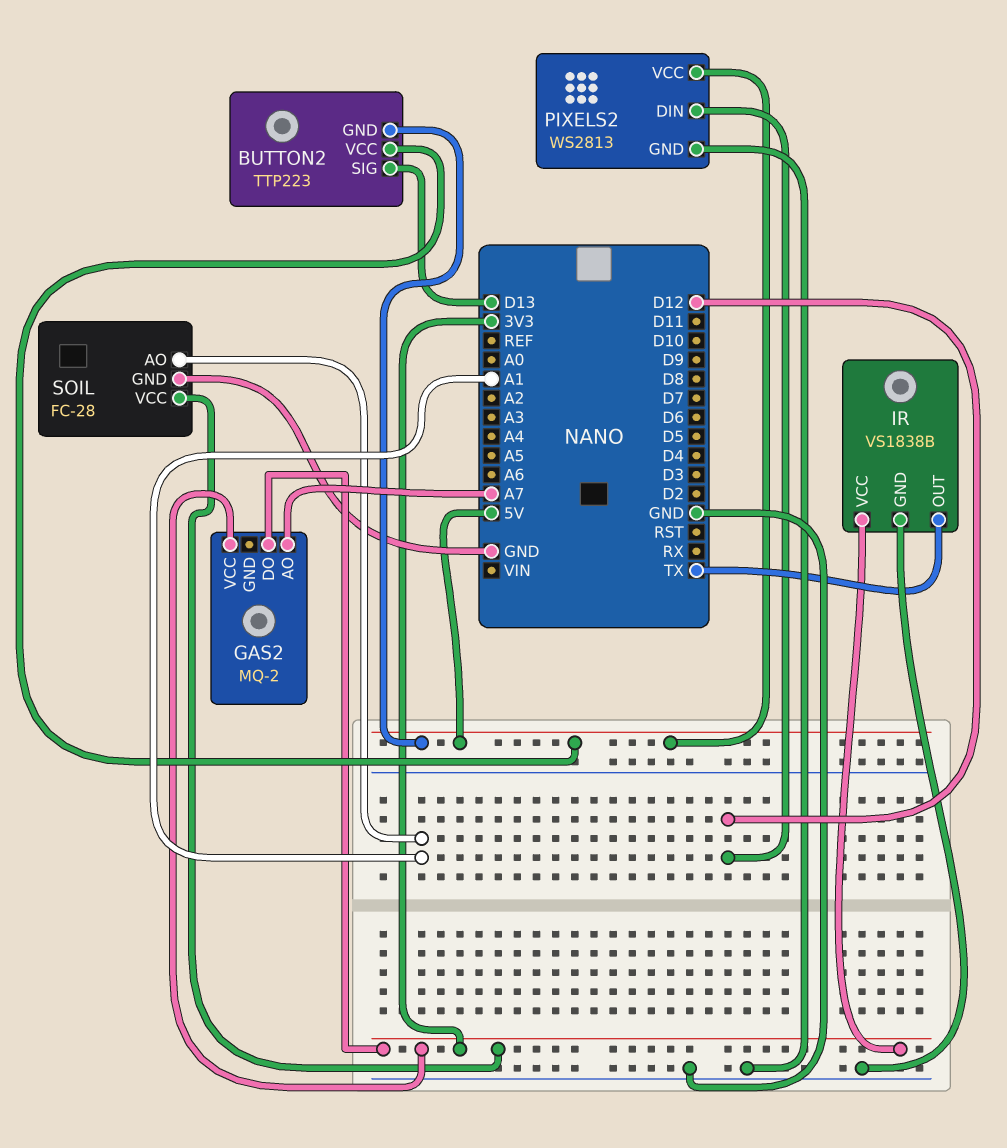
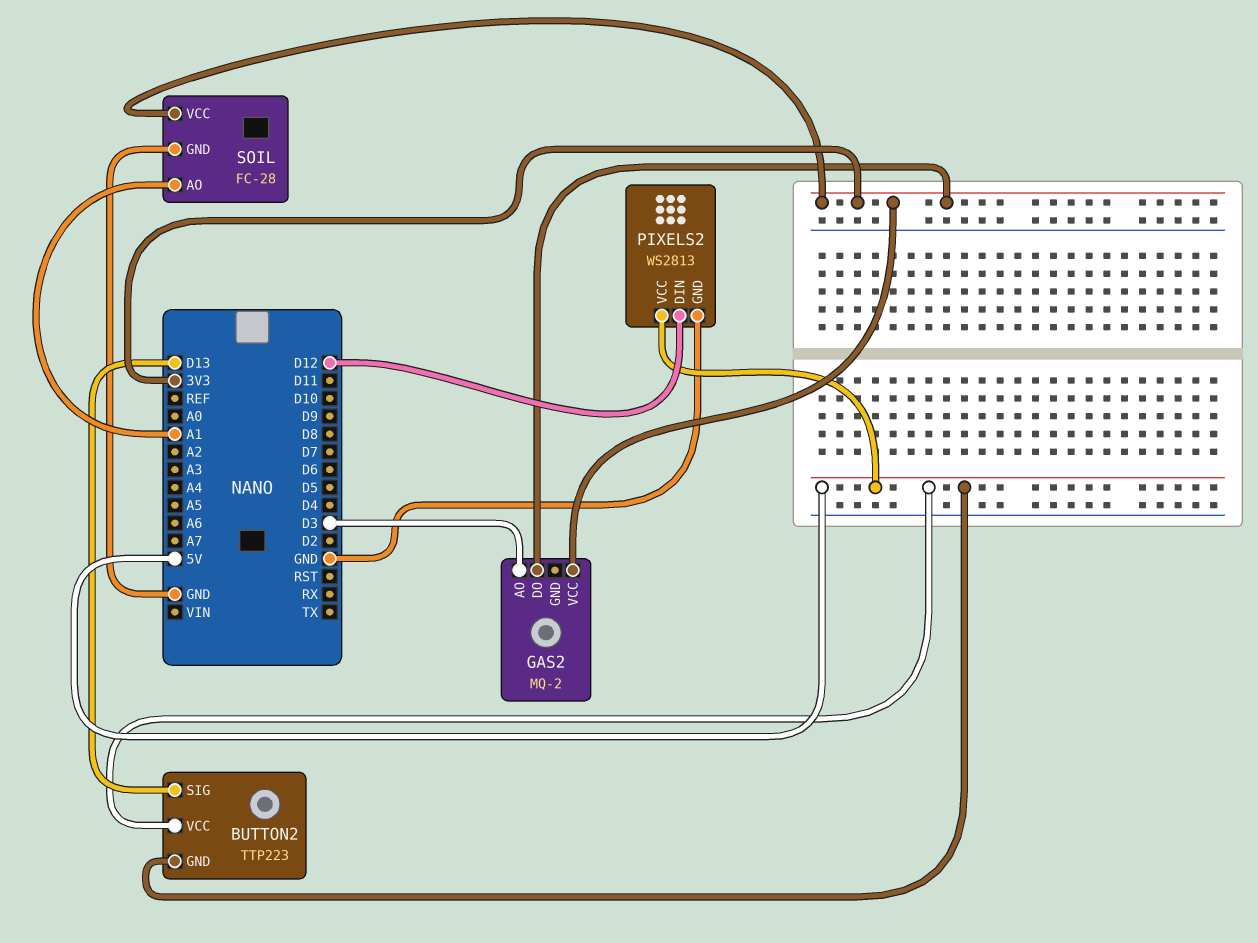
GAS2 pin AO: A7 -> D3
IR: VS1838B -> none
IR pin GND: GND -> none
IR pin OUT: TX -> none
IR pin VCC: 3V3 -> none

